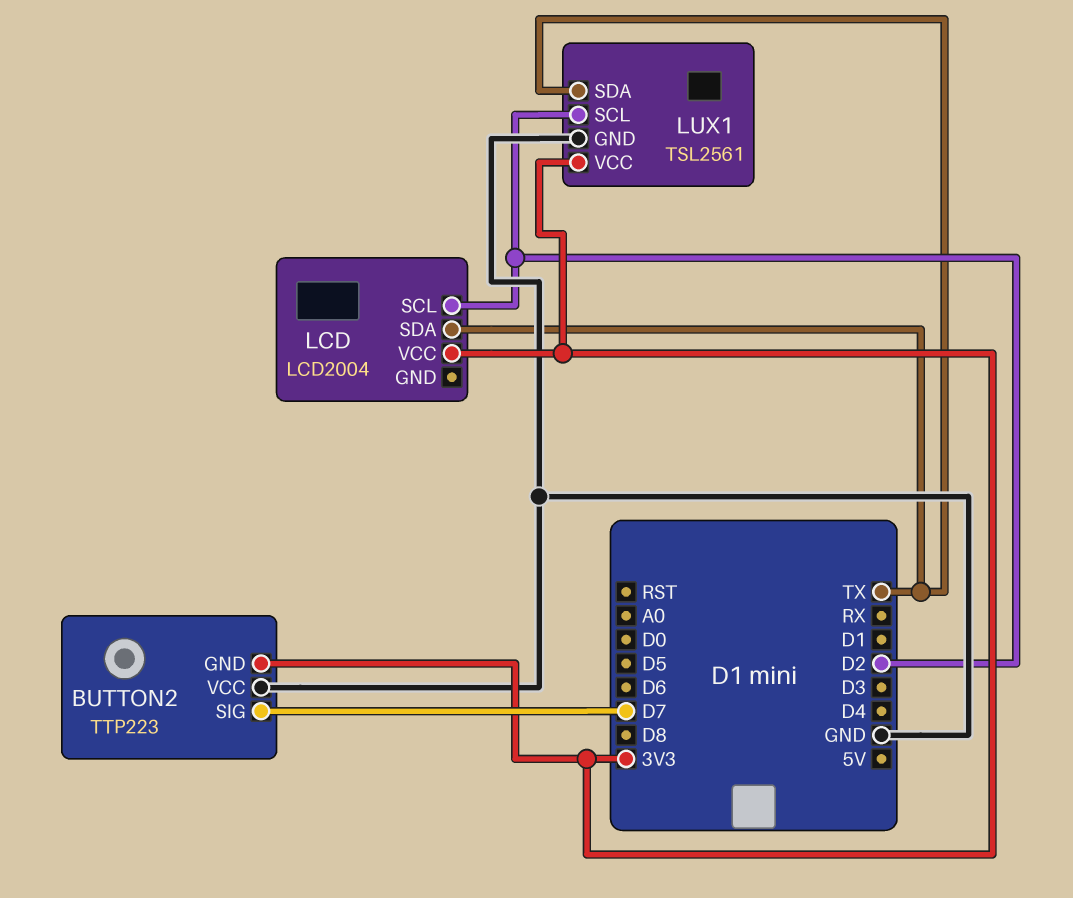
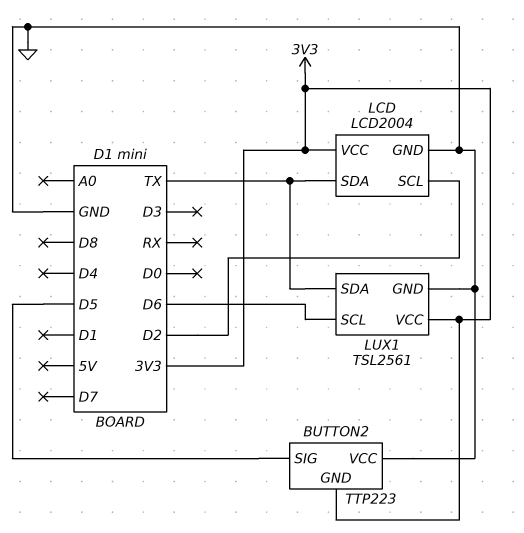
BUTTON2 pin SIG: D7 -> D5
LCD pin GND: none -> GND
LUX1 pin SCL: D2 -> D6

